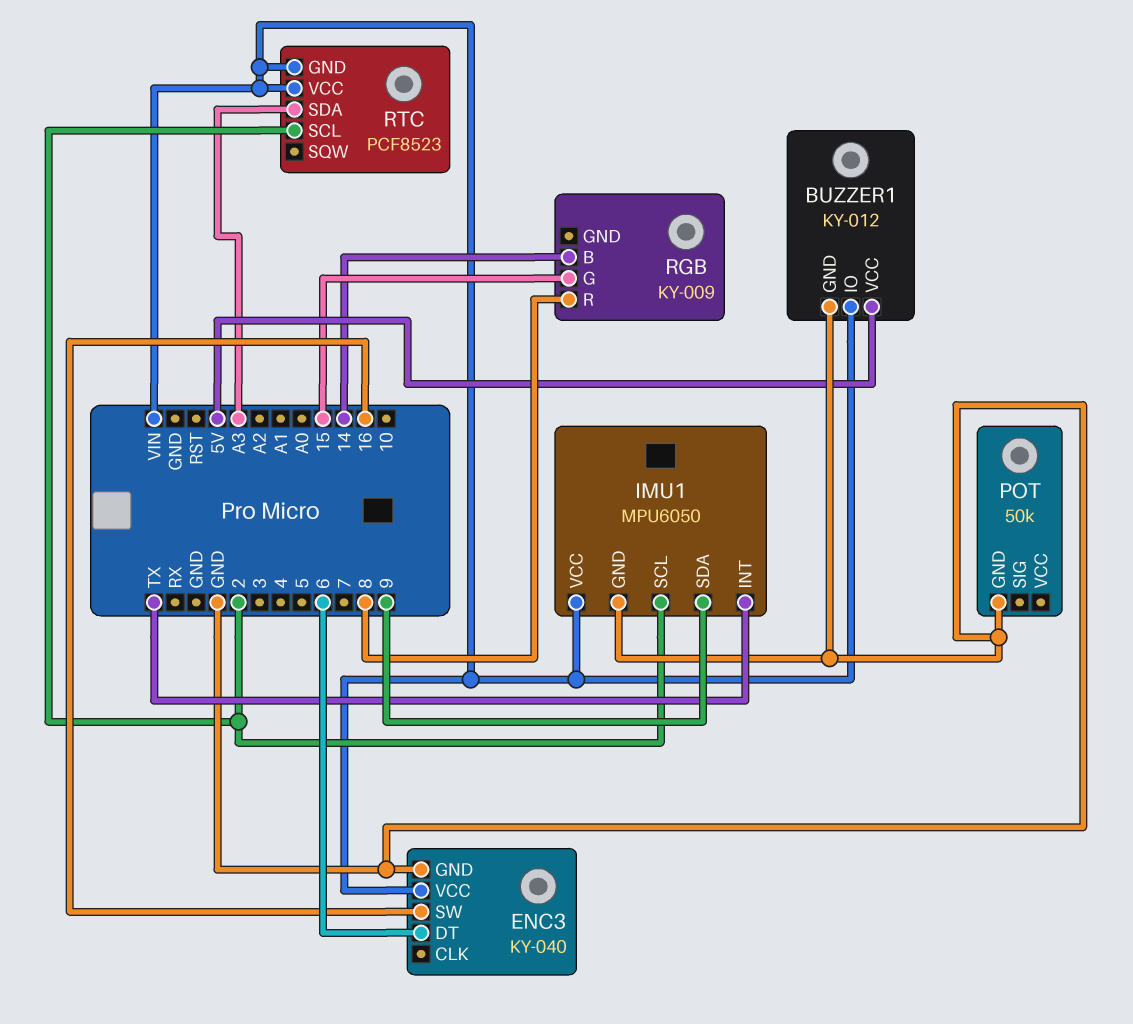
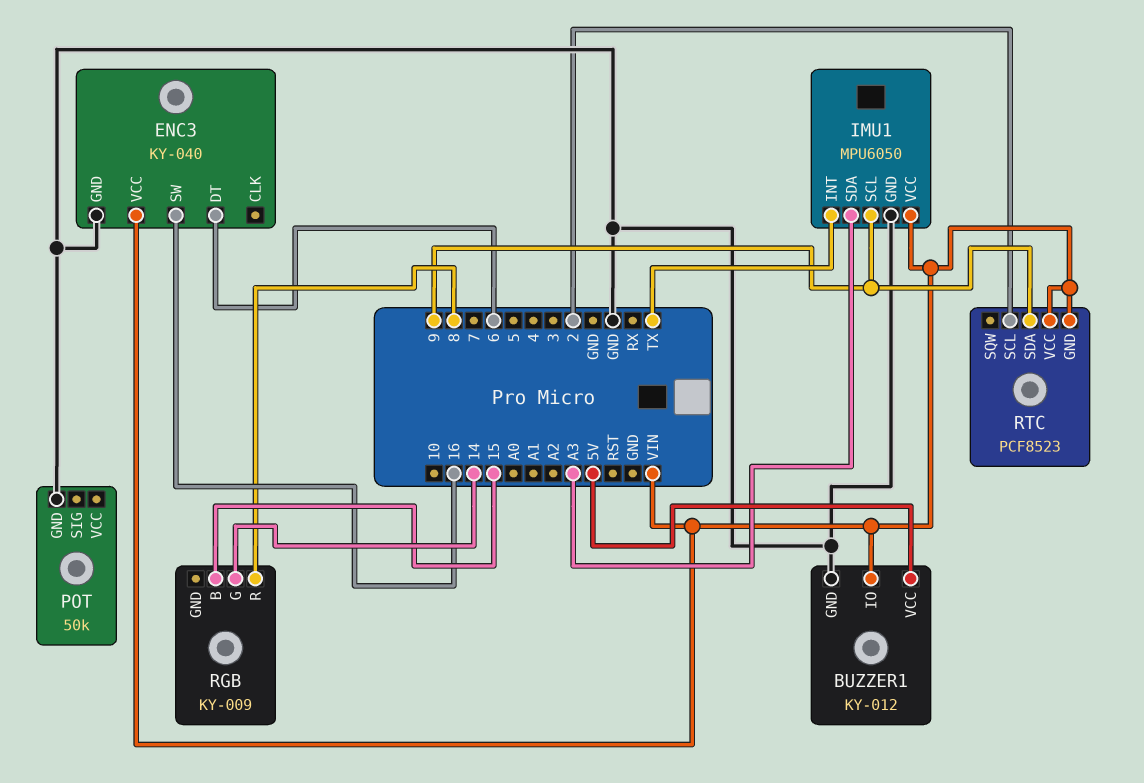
IMU1 pin SCL: 2 -> 9
IMU1 pin SDA: 9 -> A3
RGB pin B: 14 -> 15
RGB pin G: 15 -> 14
RTC pin SDA: A3 -> 9

